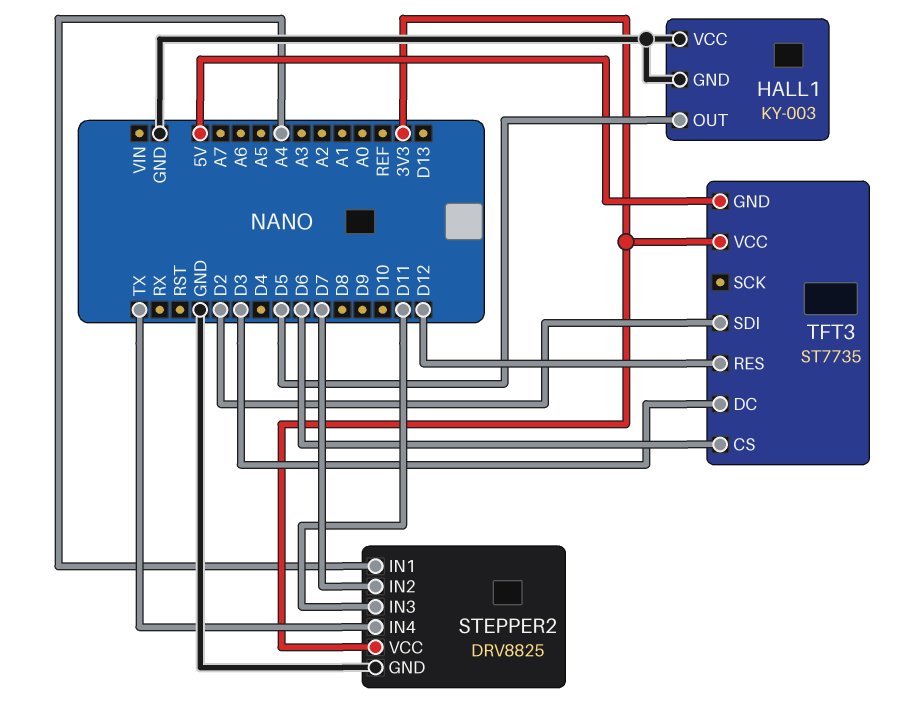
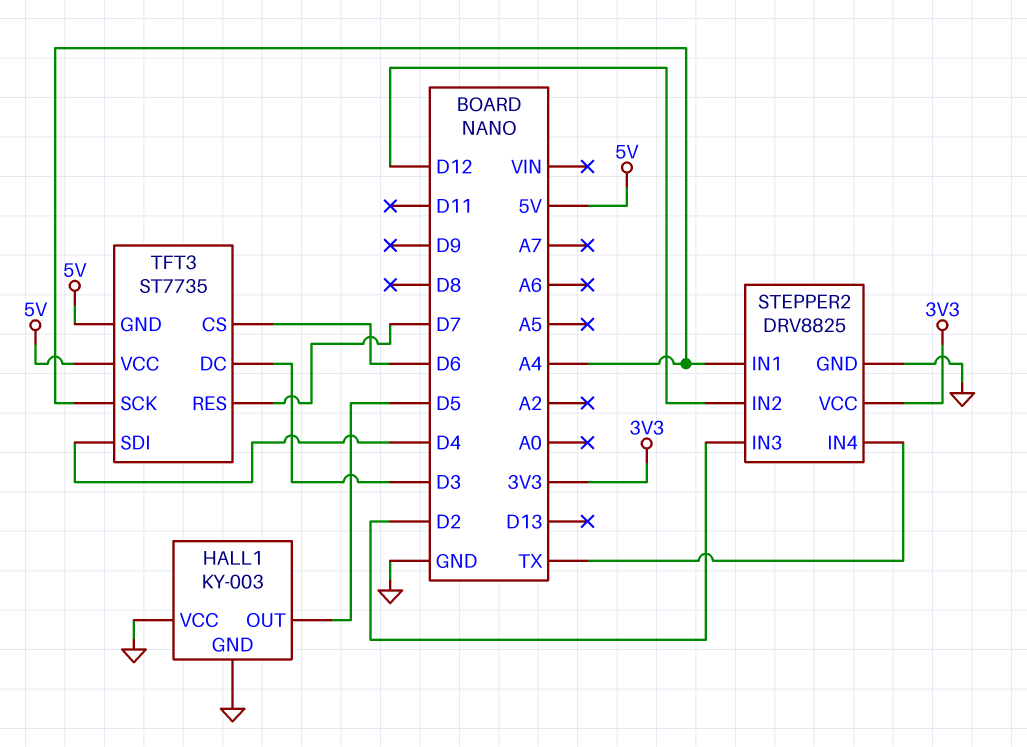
STEPPER2 pin IN2: D7 -> D12
STEPPER2 pin IN3: D11 -> D2
TFT3 pin RES: D12 -> D7
TFT3 pin SCK: none -> A4
TFT3 pin SDI: D2 -> D4
TFT3 pin VCC: 3V3 -> 5V

